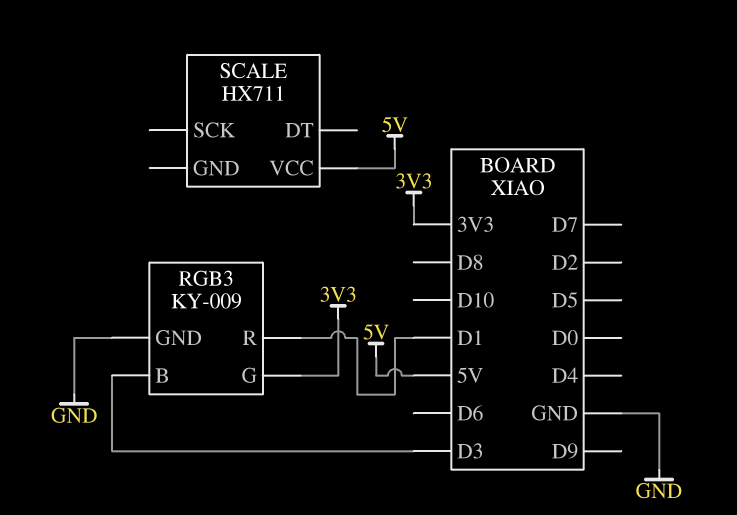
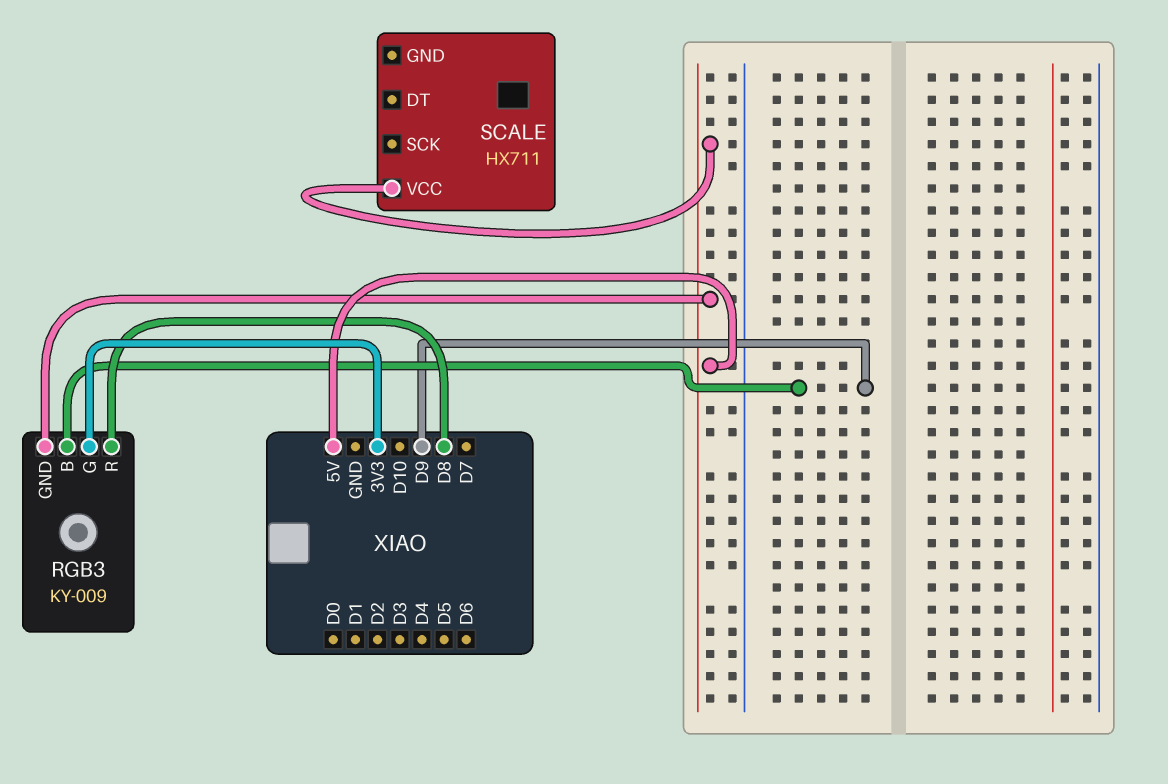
RGB3 pin B: D3 -> D9
RGB3 pin GND: GND -> 5V
RGB3 pin R: D1 -> D8

